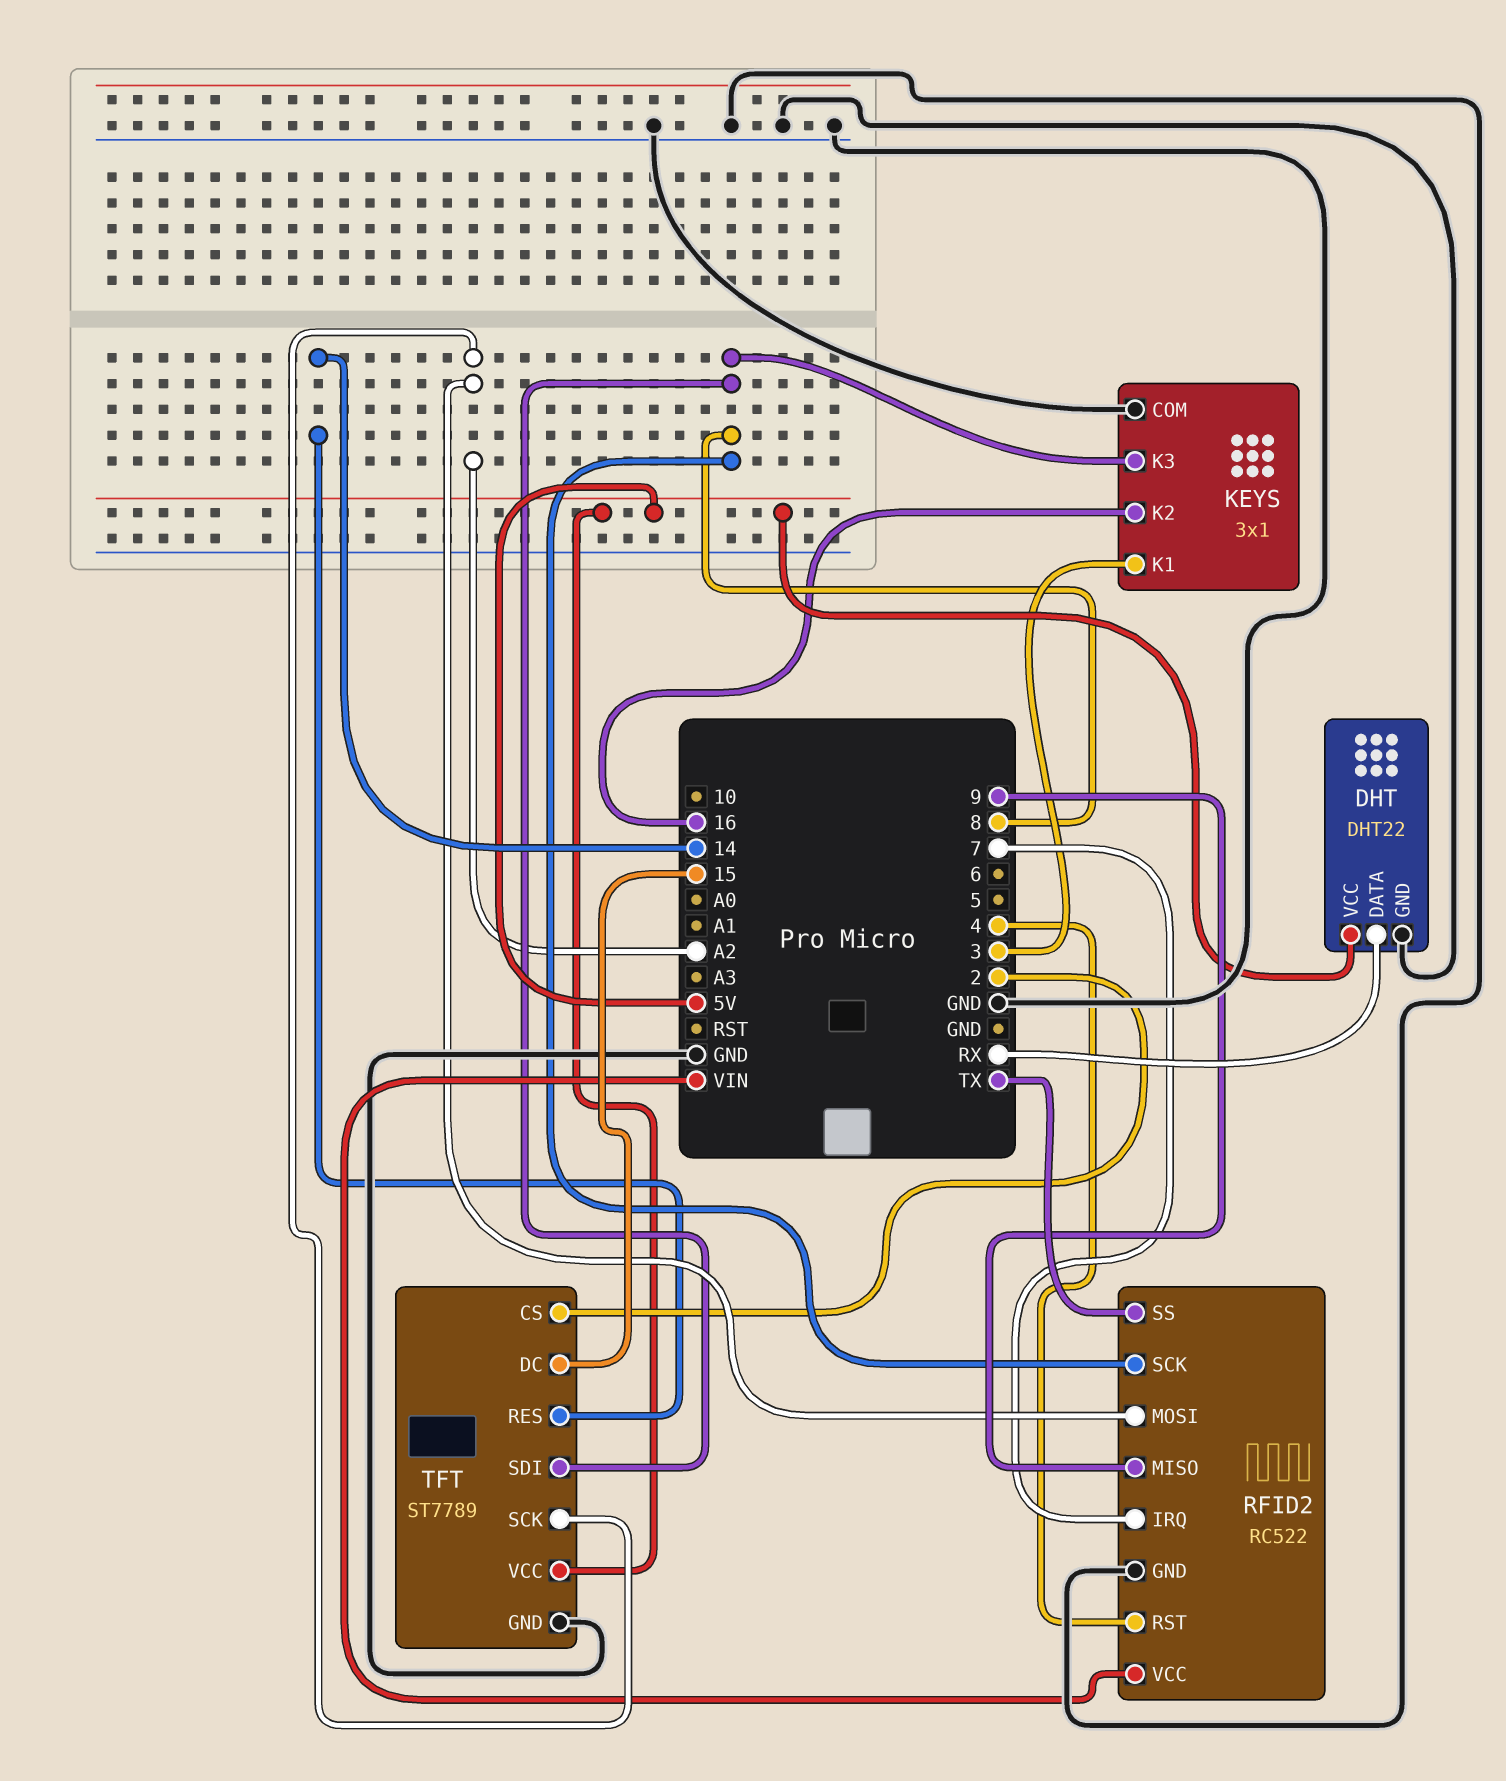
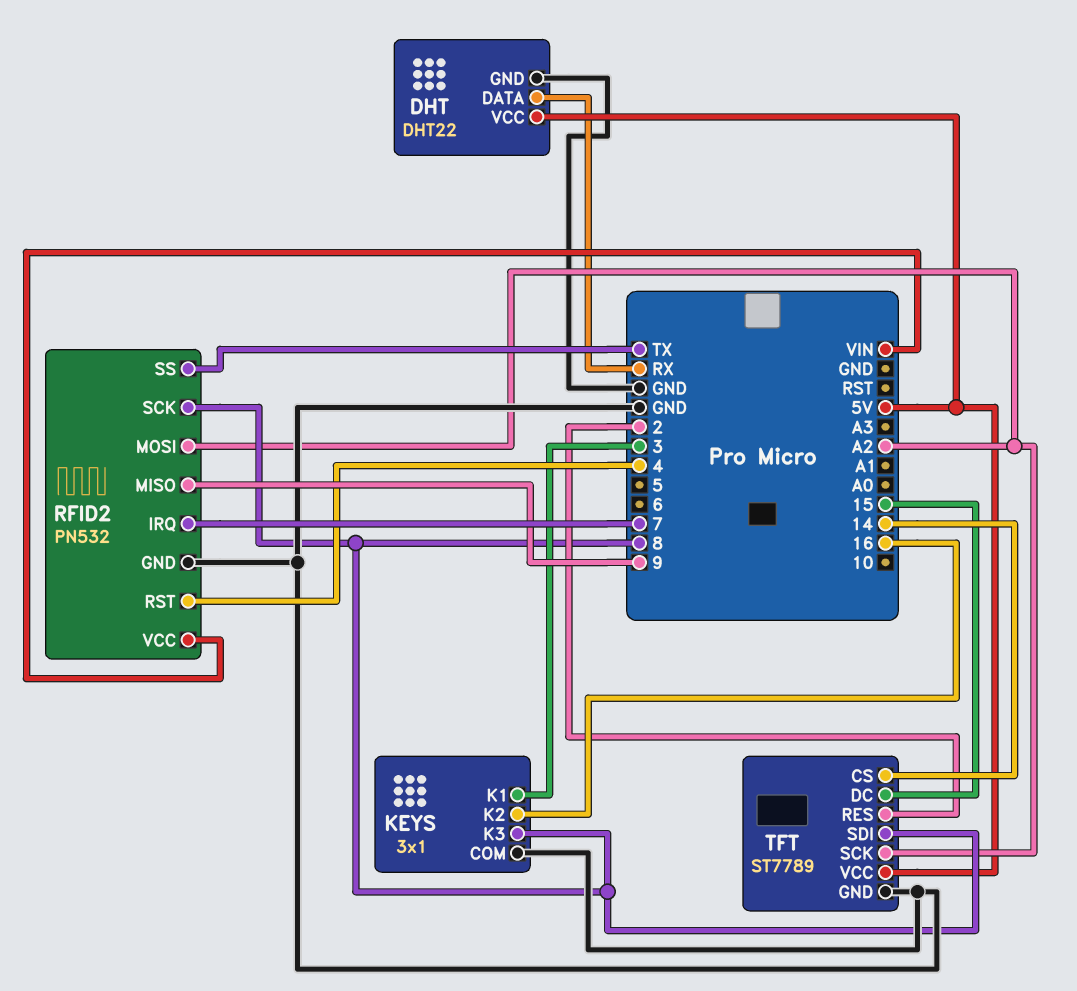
RFID2: RC522 -> PN532
TFT pin CS: 2 -> 14
TFT pin RES: 14 -> 2

